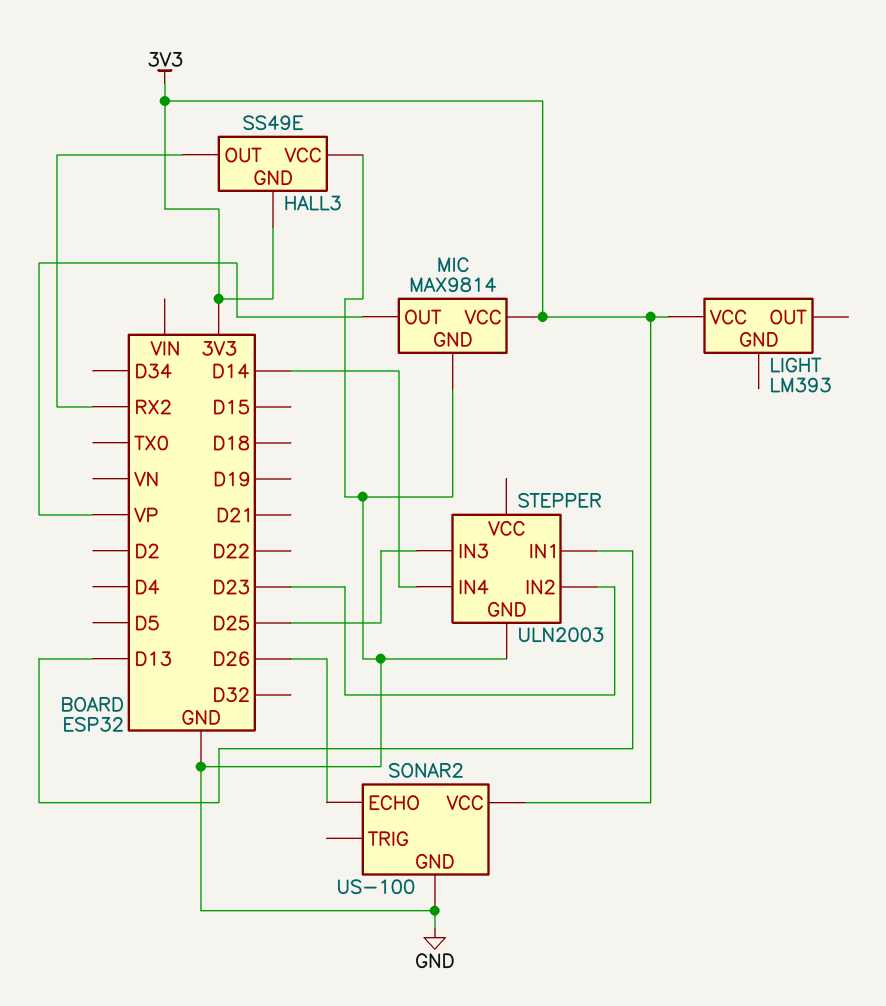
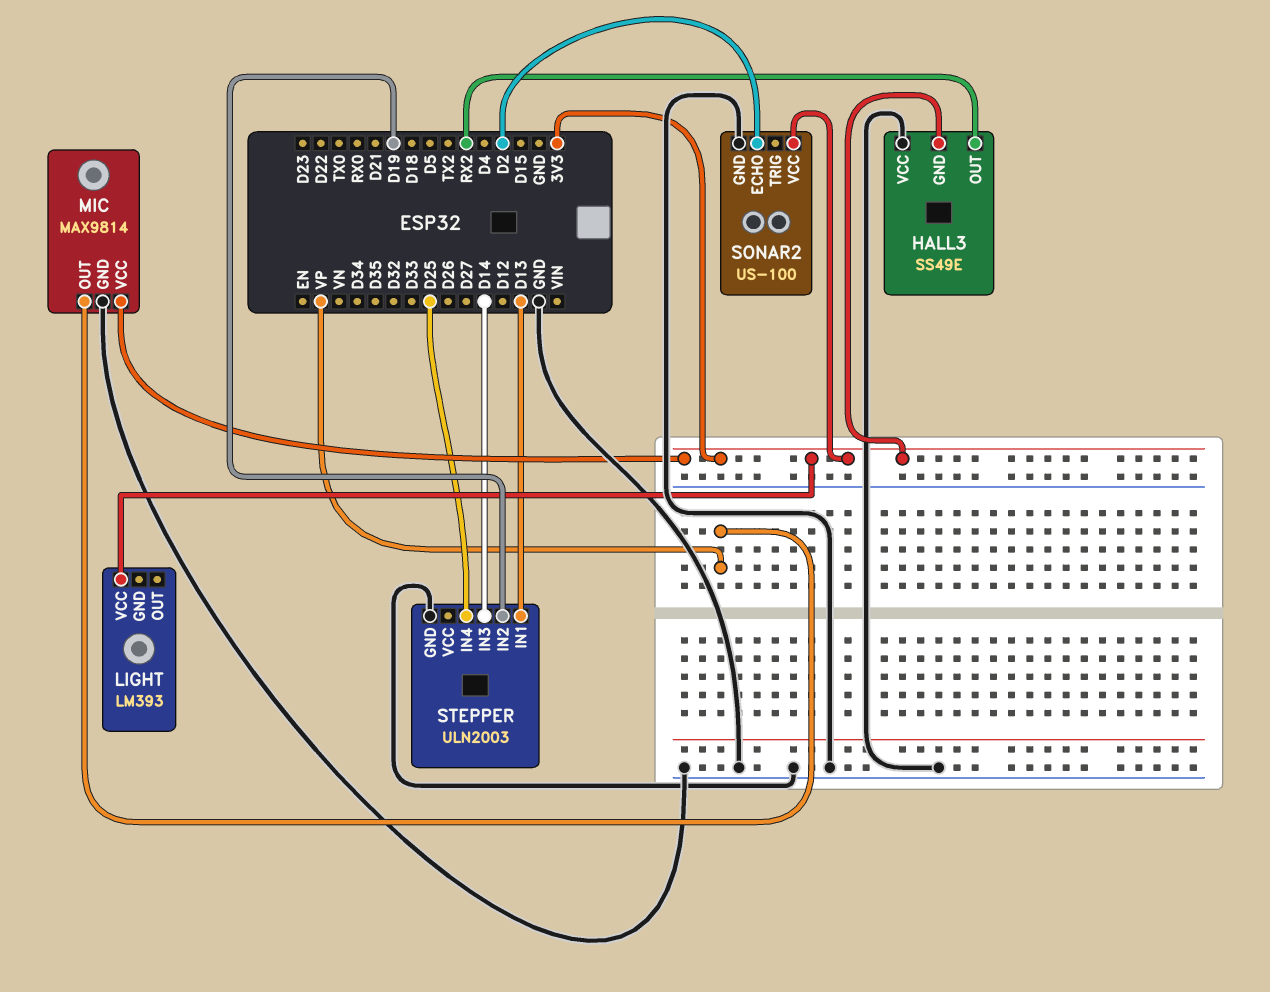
SONAR2 pin ECHO: D26 -> D2
STEPPER pin IN2: D23 -> D19
STEPPER pin IN3: D25 -> D14
STEPPER pin IN4: D14 -> D25

